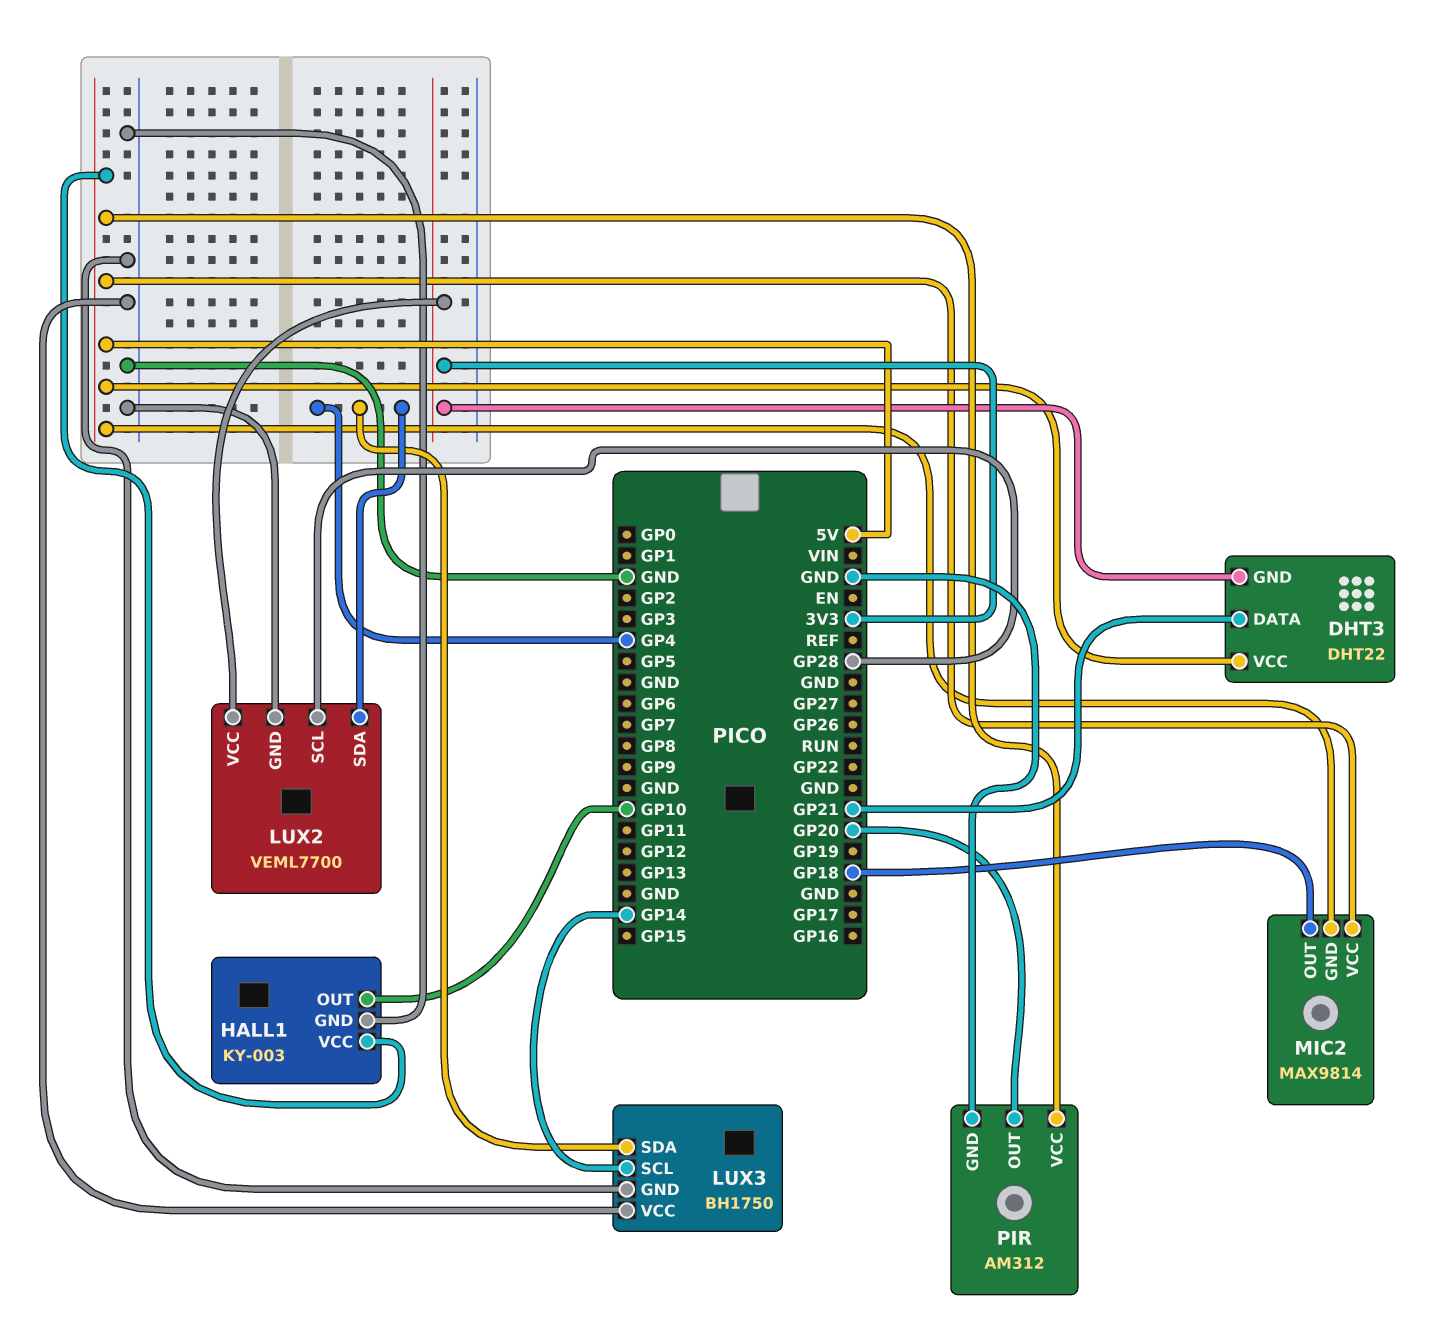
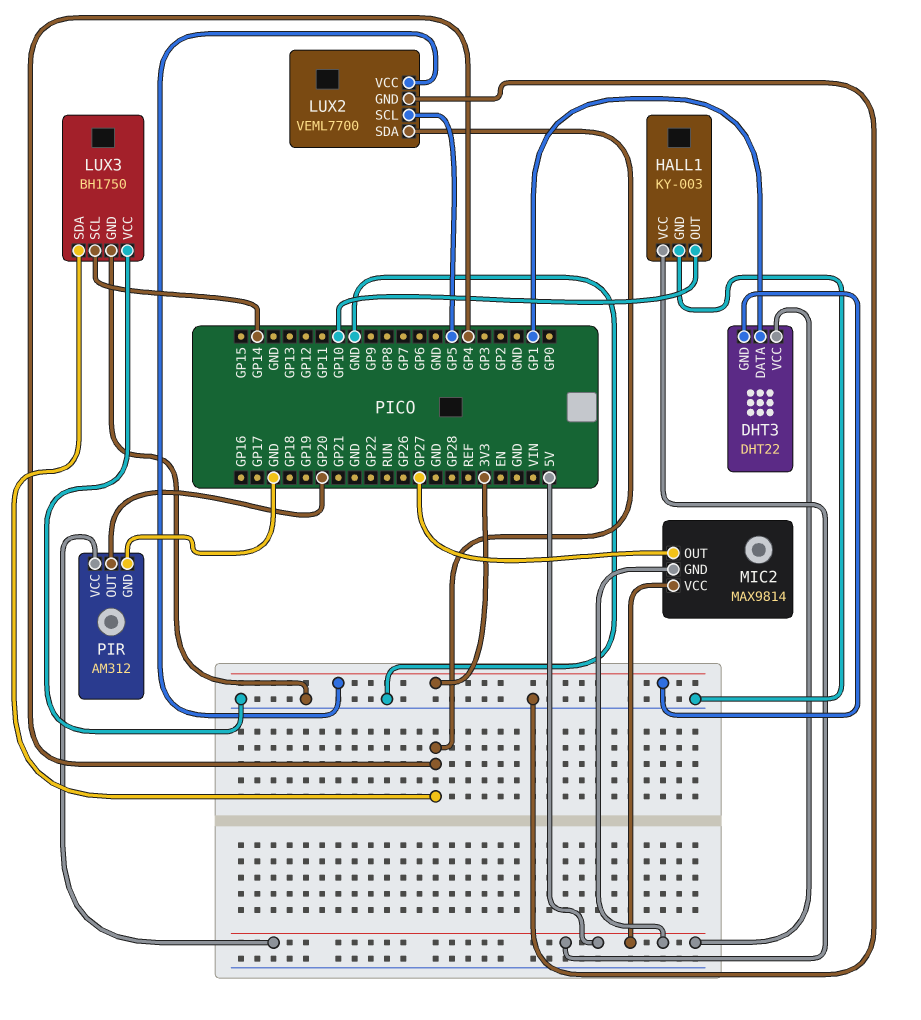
DHT3 pin DATA: GP21 -> GP1
LUX2 pin SCL: GP28 -> GP5
MIC2 pin OUT: GP18 -> GP27

